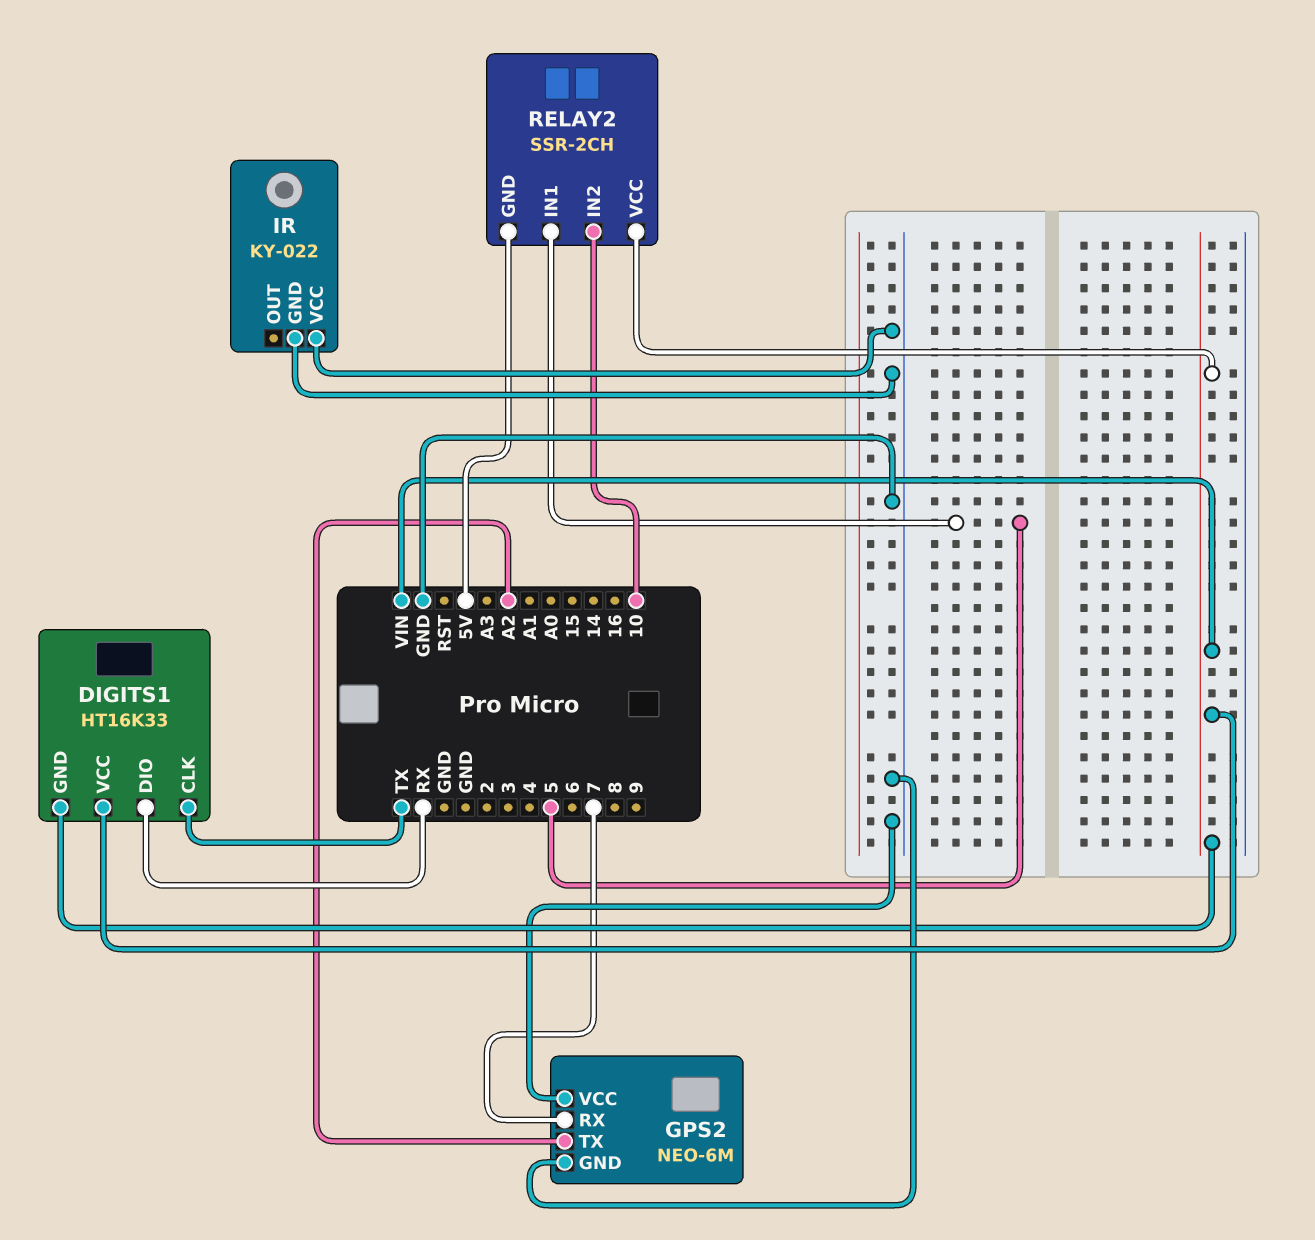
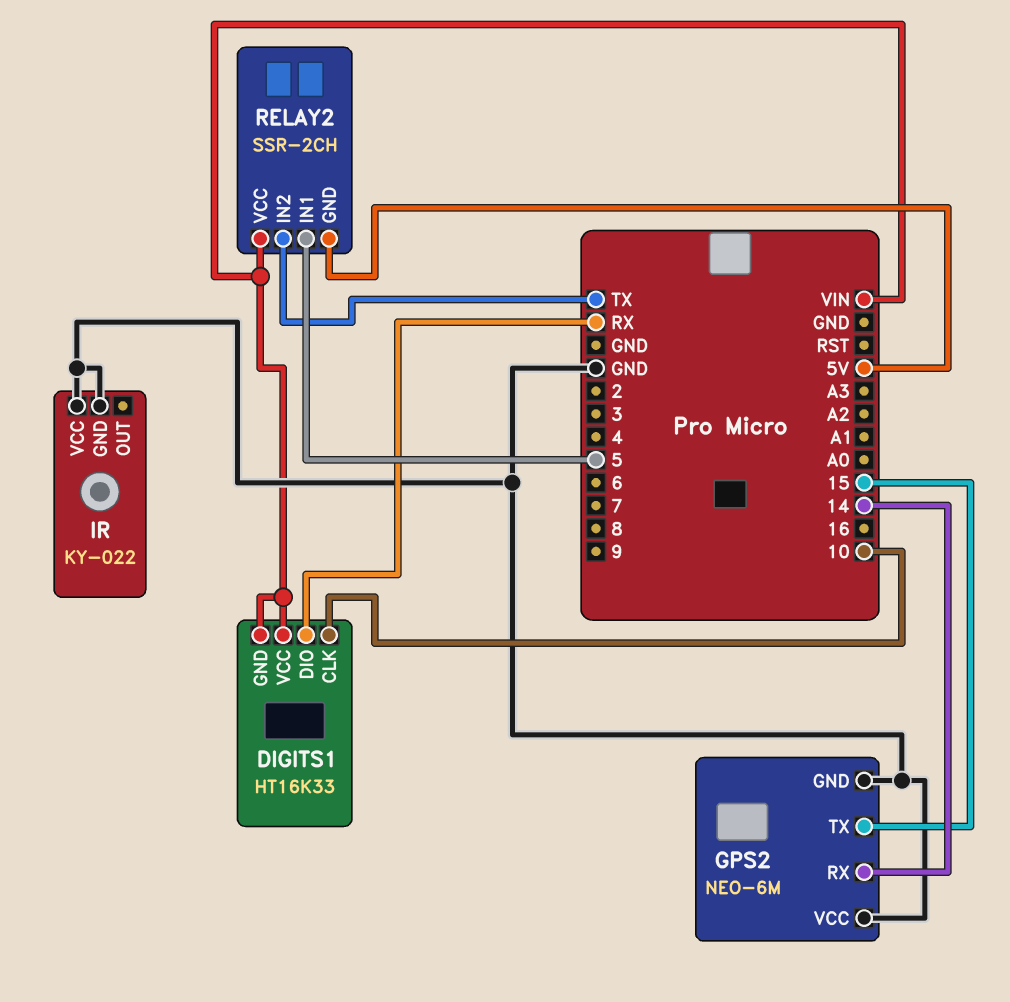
DIGITS1 pin CLK: TX -> 10
GPS2 pin RX: 7 -> 14
GPS2 pin TX: A2 -> 15
RELAY2 pin IN2: 10 -> TX

